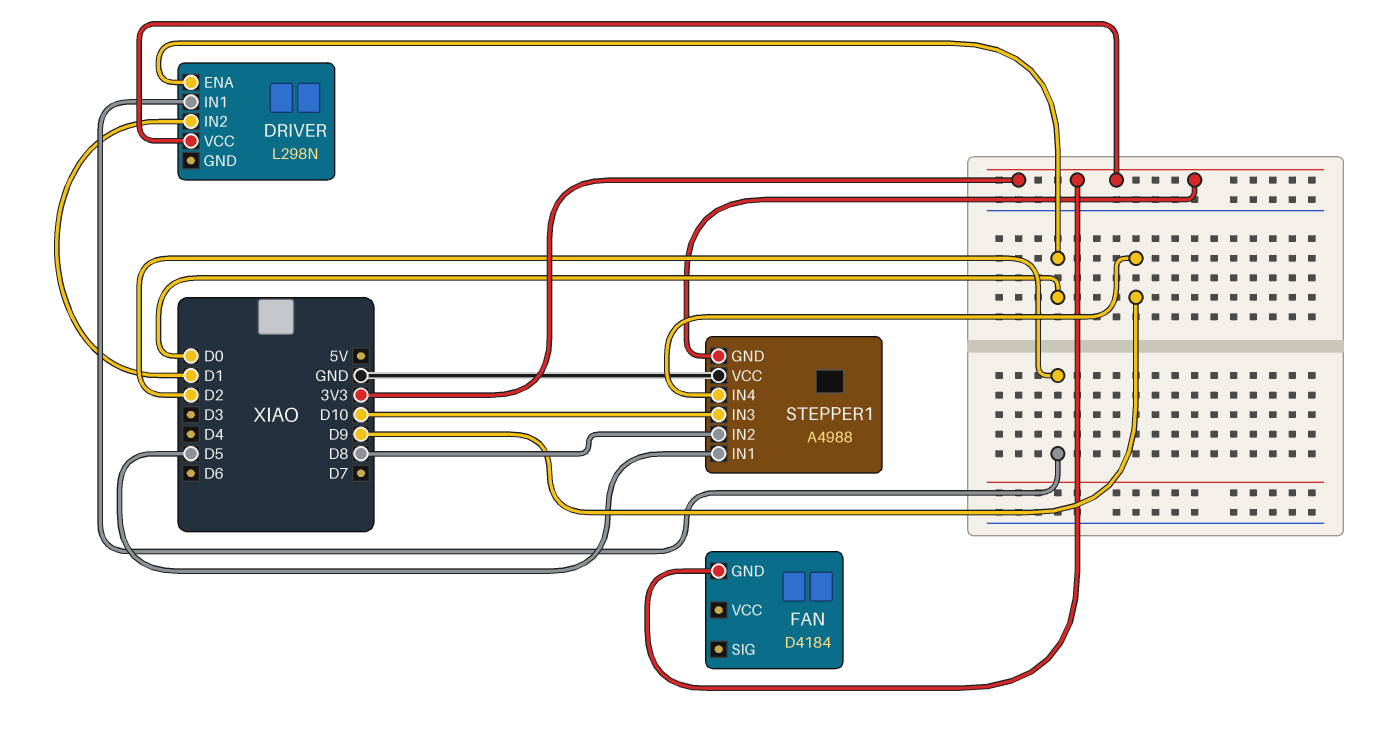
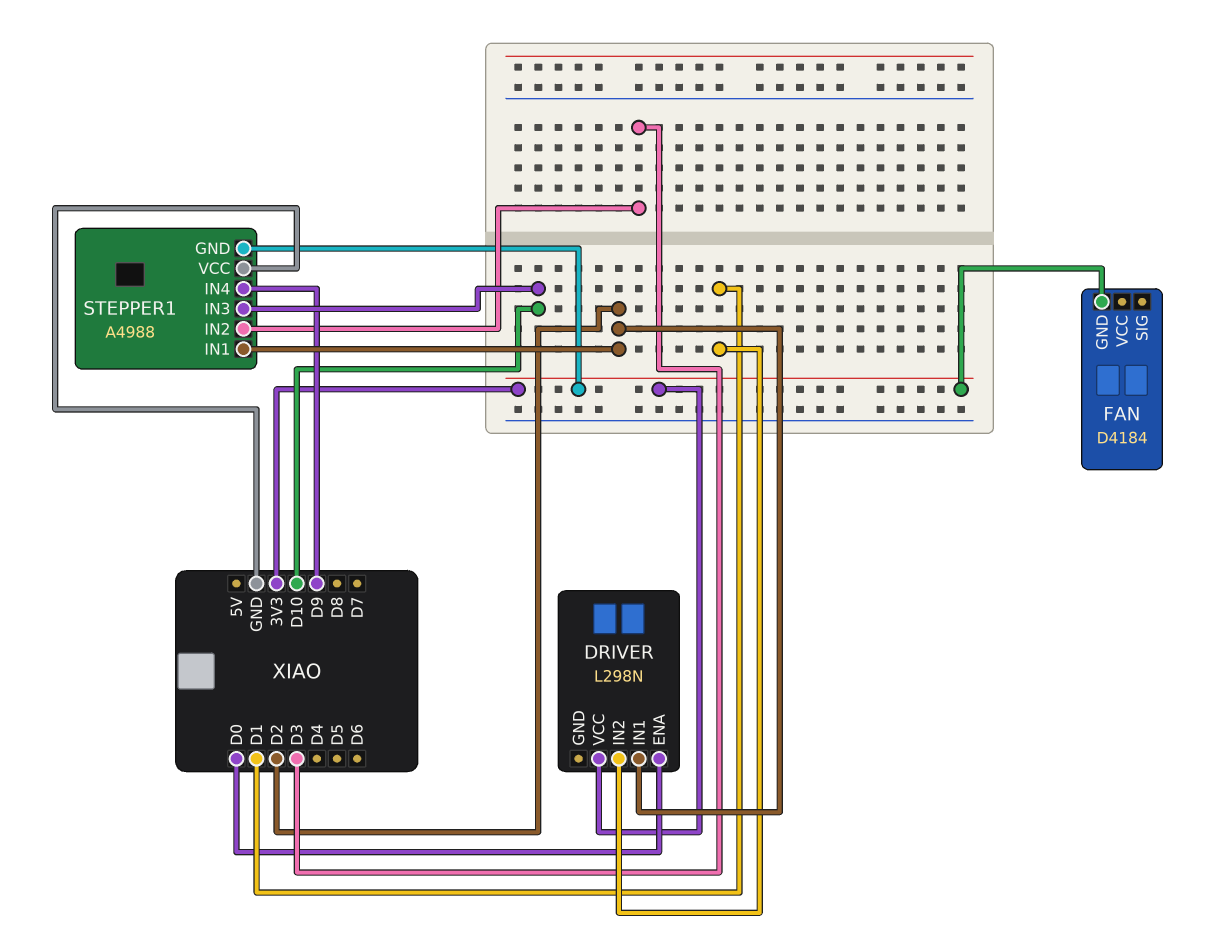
STEPPER1 pin IN1: D5 -> D2
STEPPER1 pin IN2: D8 -> D3

